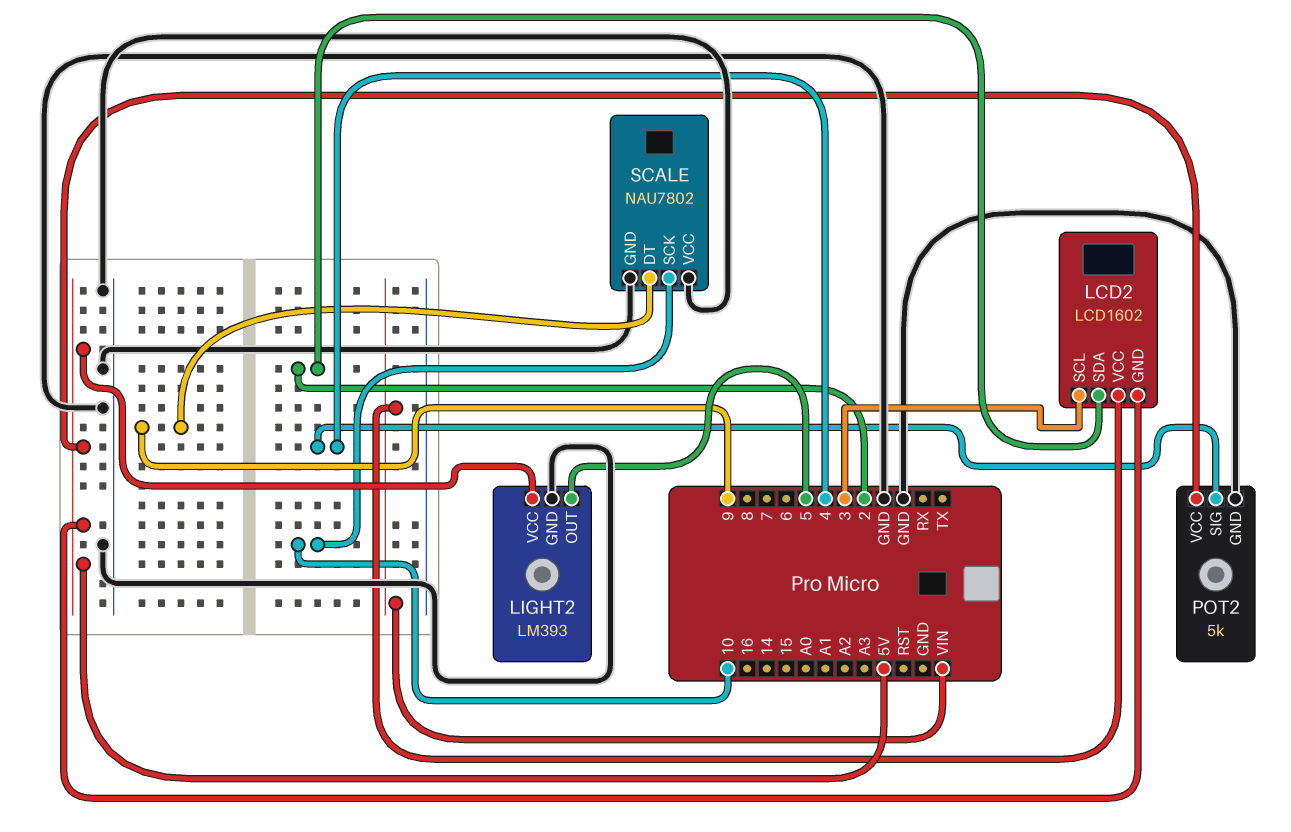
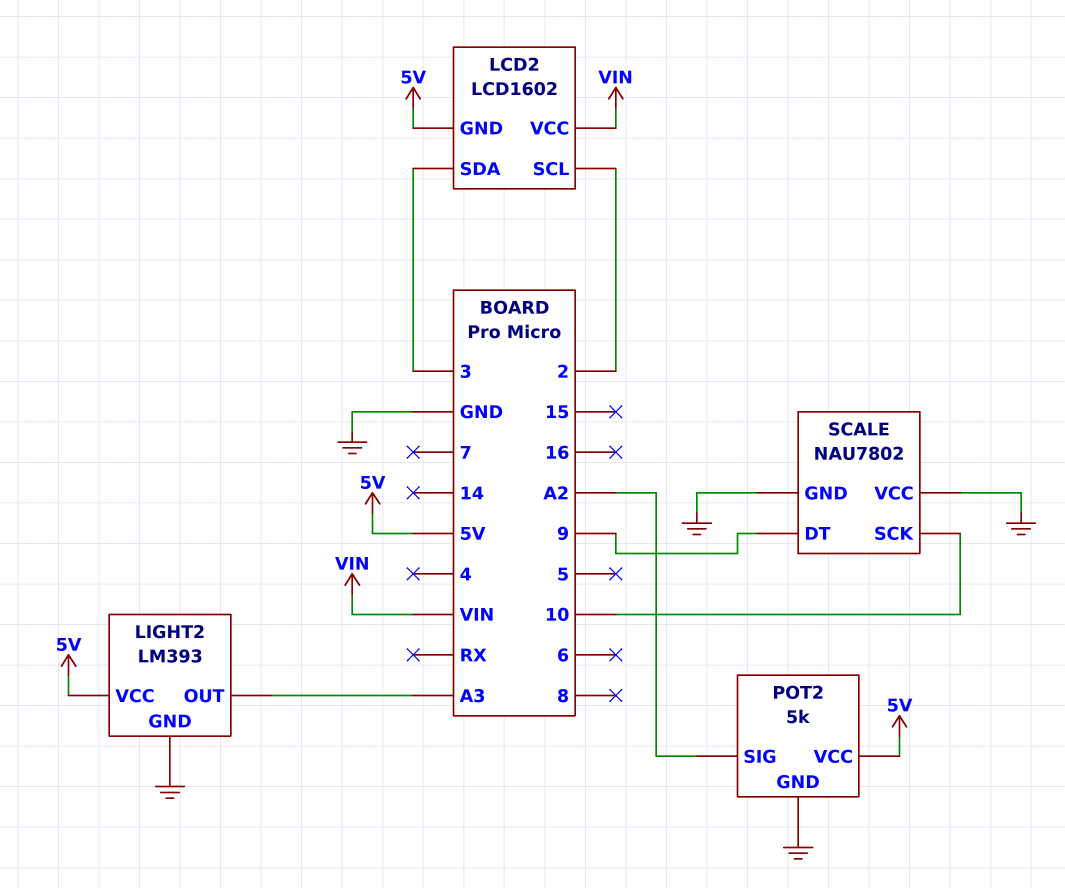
LCD2 pin SCL: 3 -> 2
LCD2 pin SDA: 2 -> 3
LIGHT2 pin OUT: 5 -> A3
POT2 pin SIG: 4 -> A2

